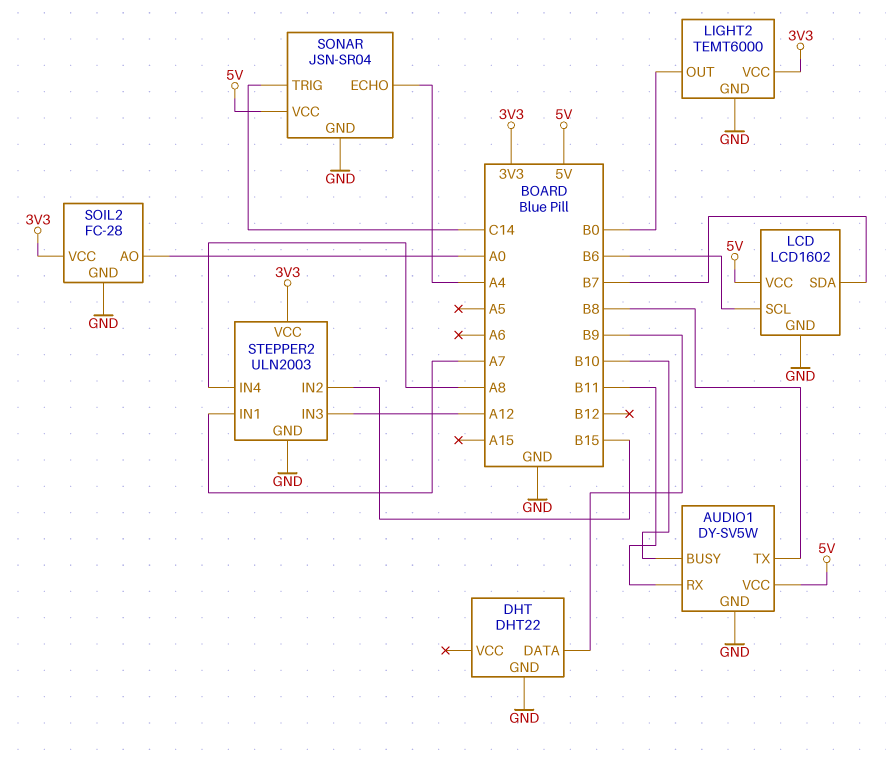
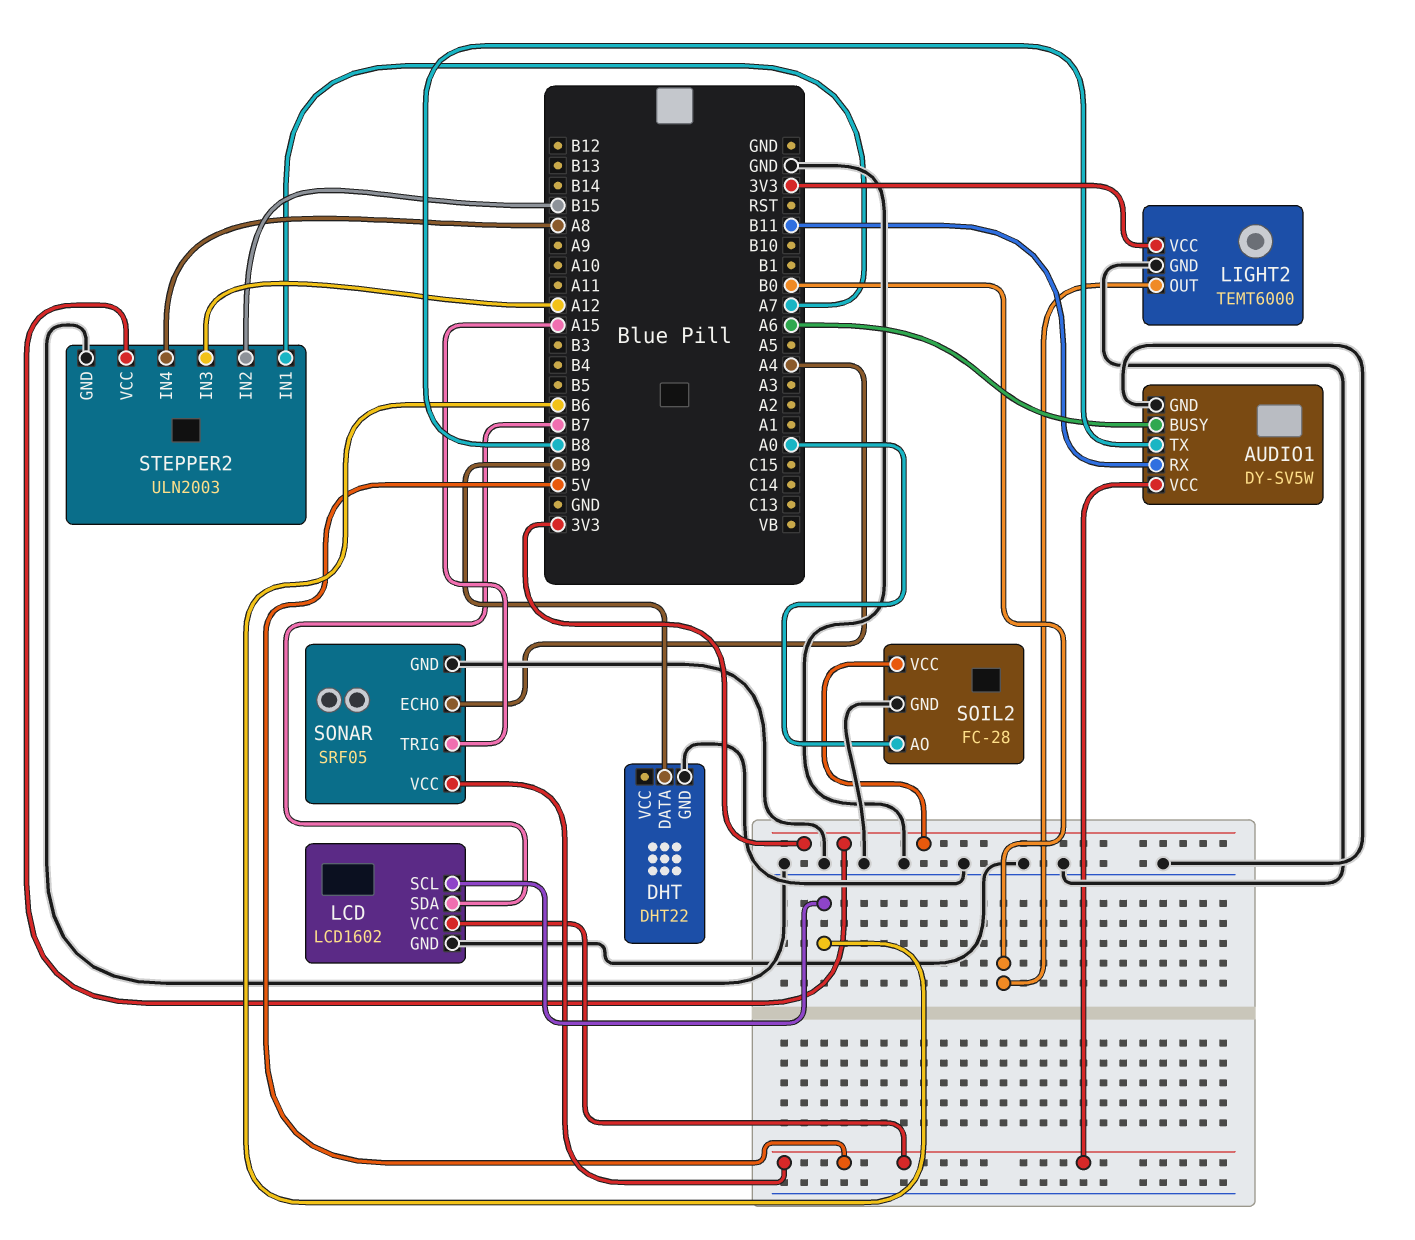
AUDIO1 pin BUSY: B10 -> A6
SONAR: JSN-SR04 -> SRF05
SONAR pin TRIG: C14 -> A15

